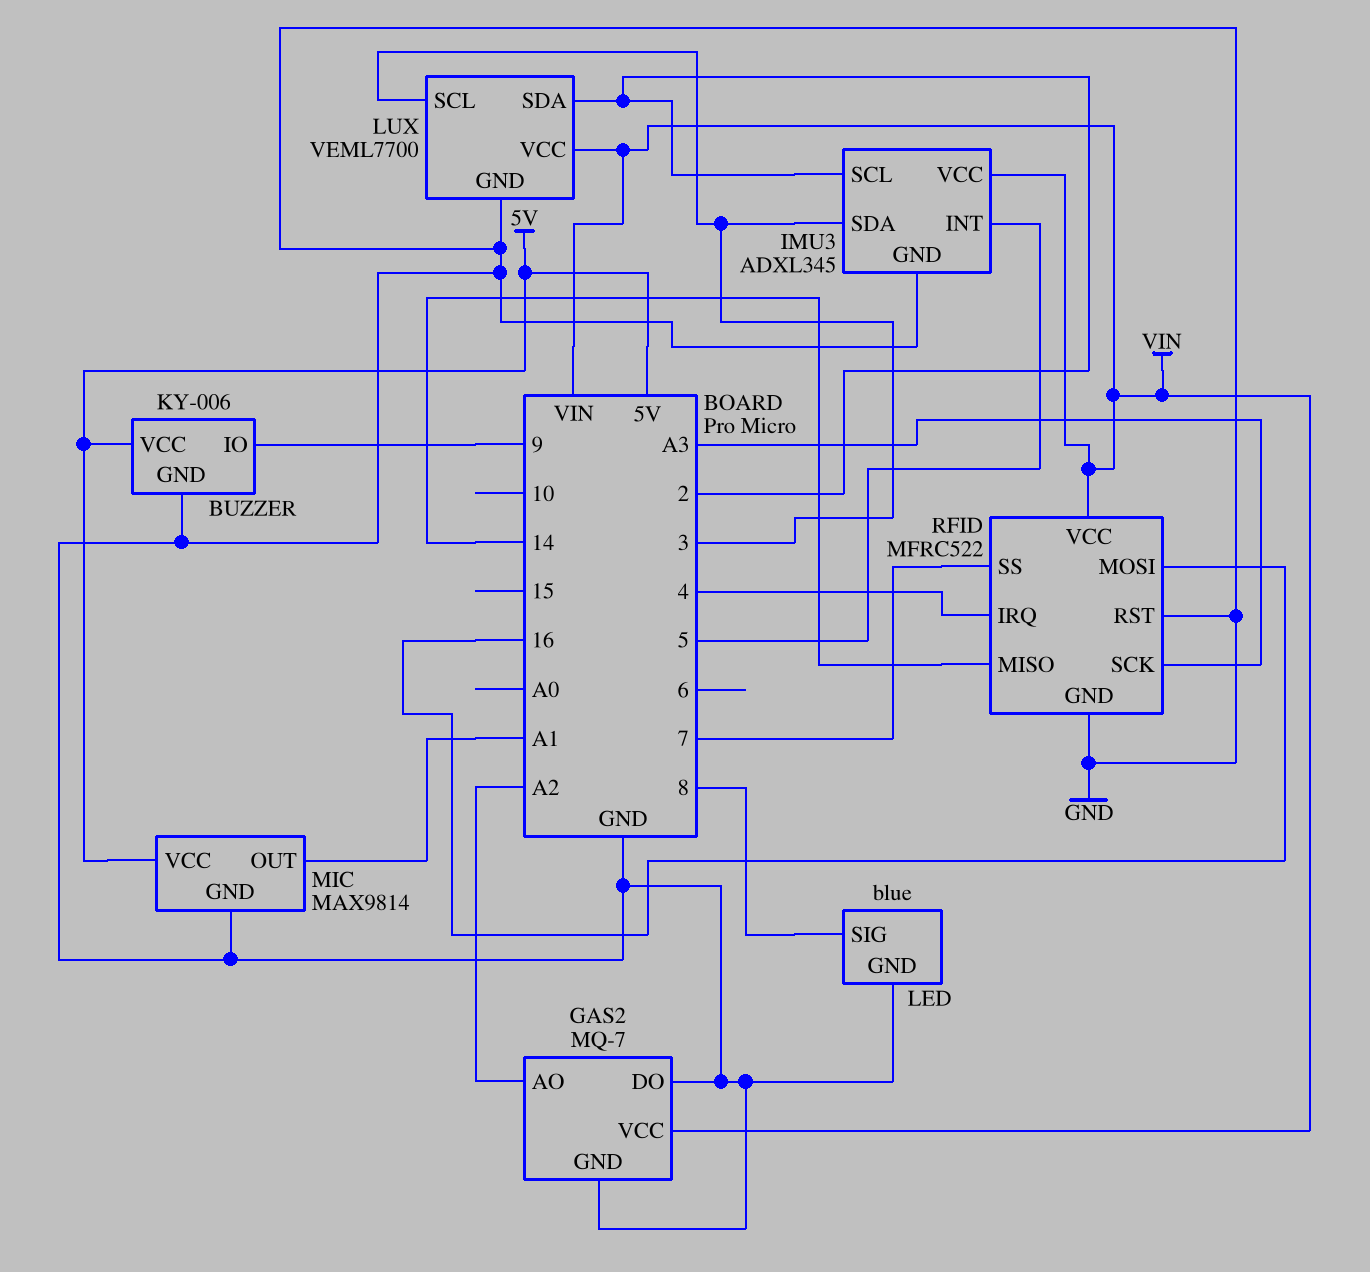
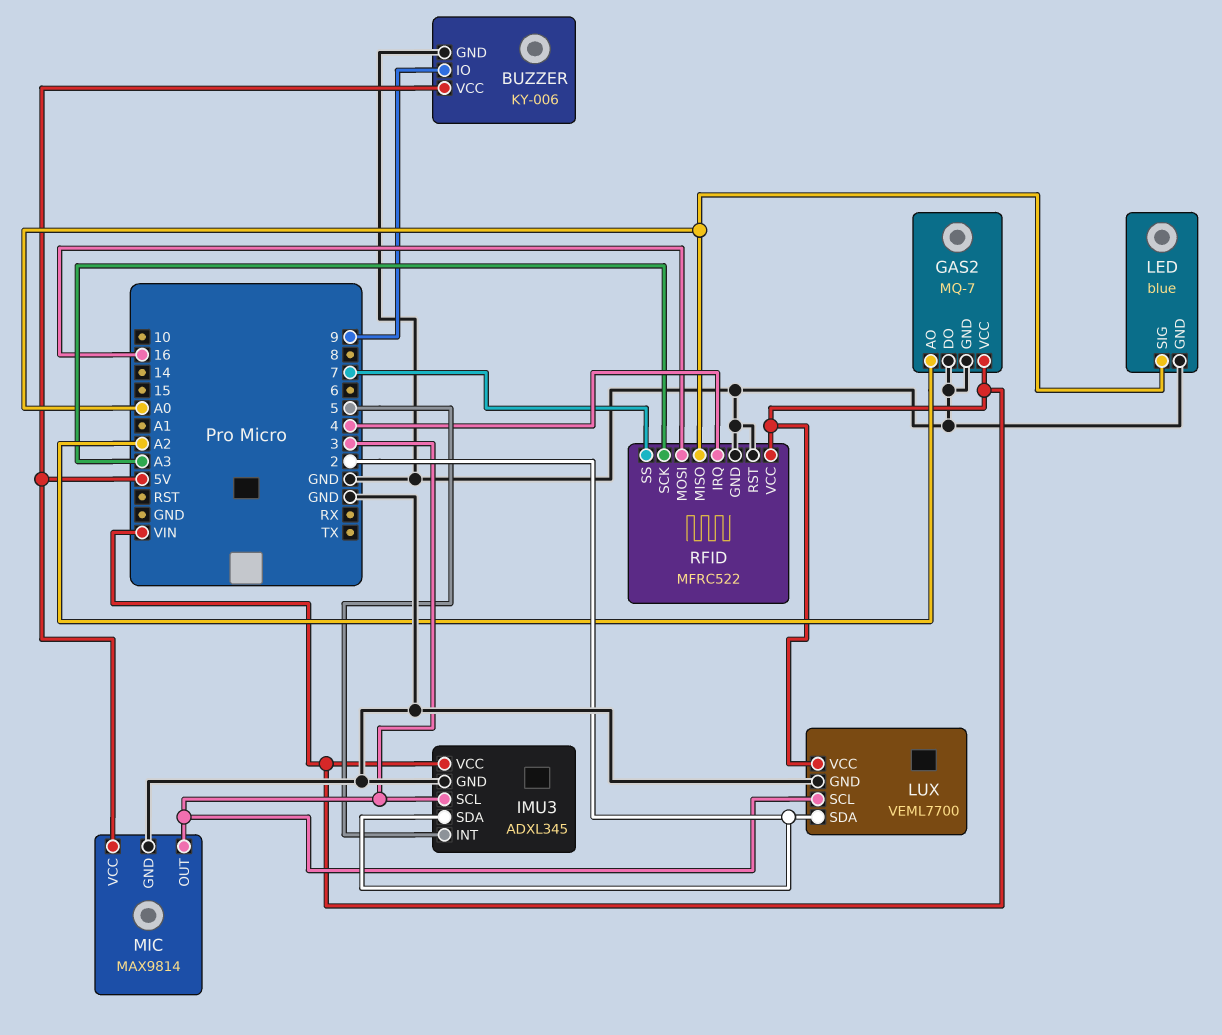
IMU3 pin SCL: 2 -> 3
IMU3 pin SDA: 3 -> 2
LED pin SIG: 8 -> A0
MIC pin OUT: A1 -> 3
RFID pin MISO: 14 -> A0

